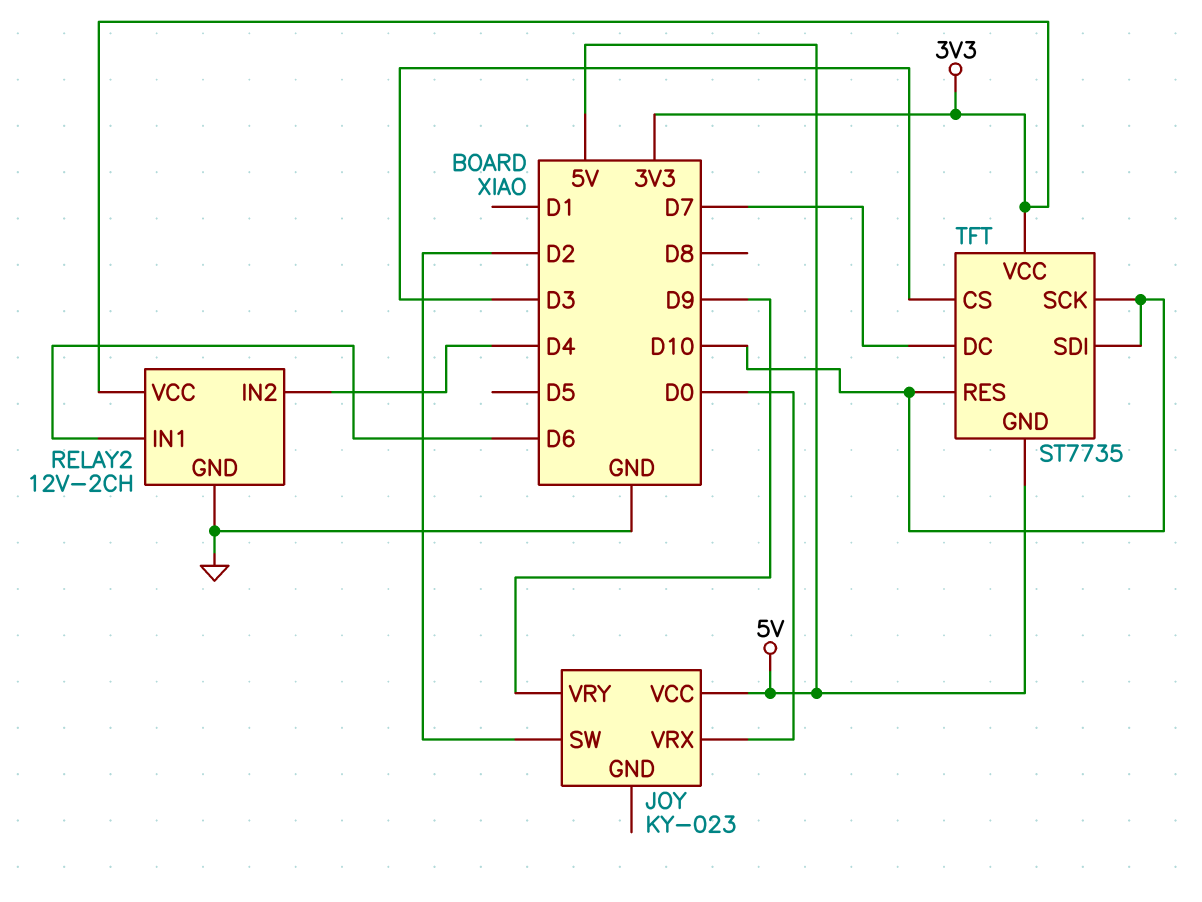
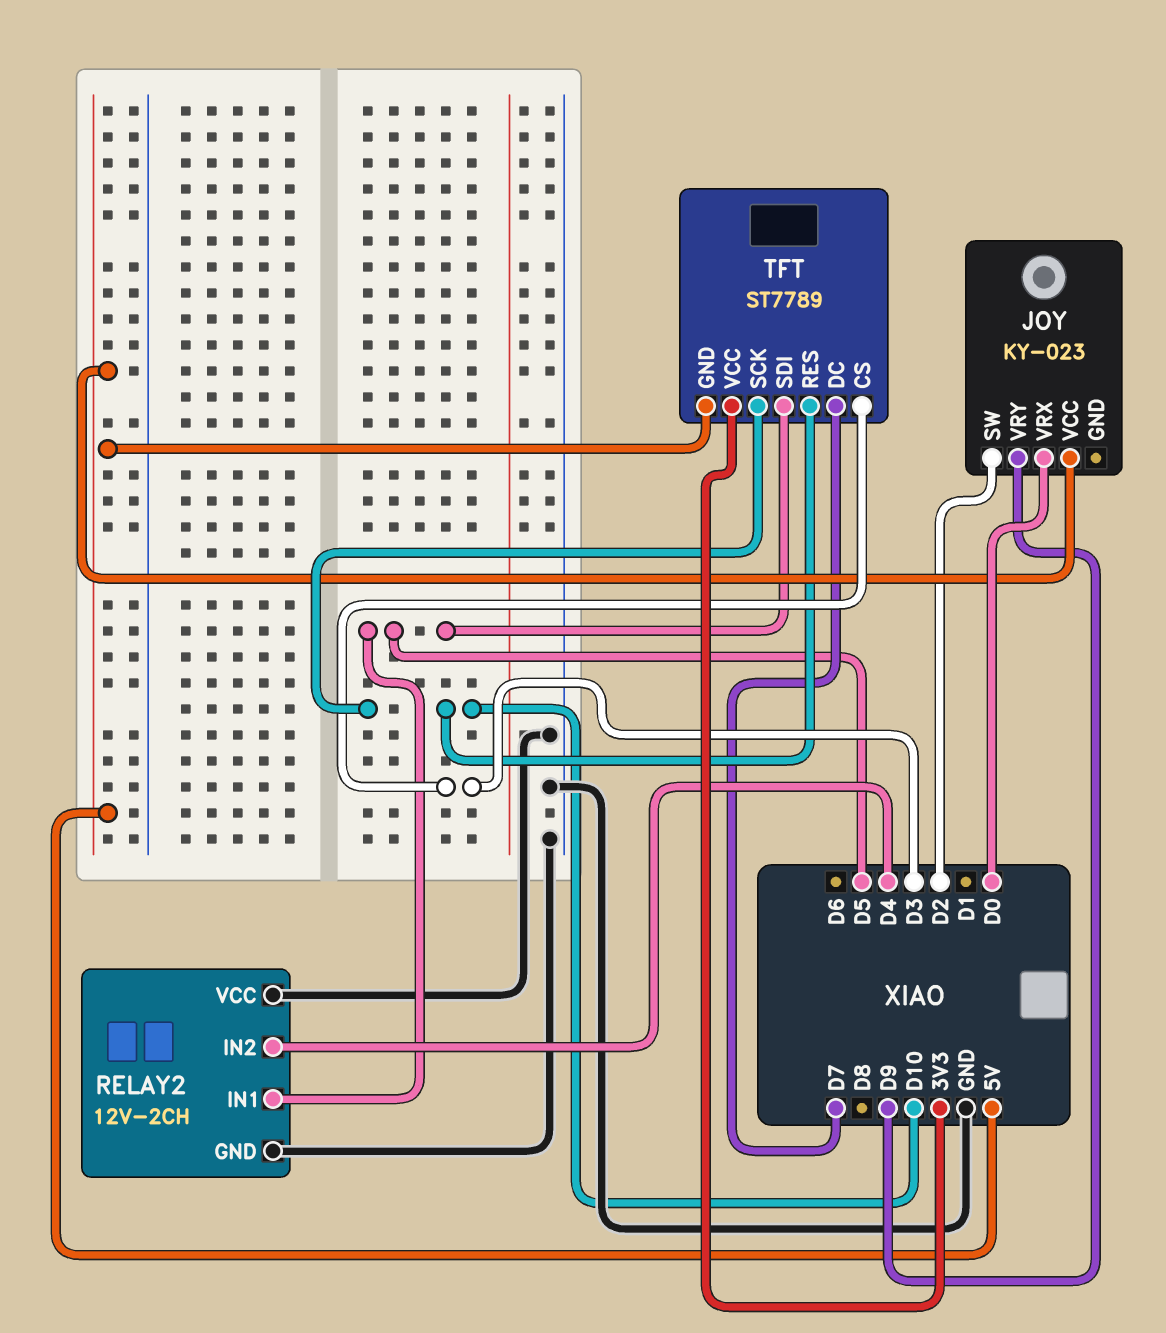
RELAY2 pin IN1: D6 -> D5
RELAY2 pin VCC: 3V3 -> GND
TFT: ST7735 -> ST7789
TFT pin SDI: D10 -> D5

